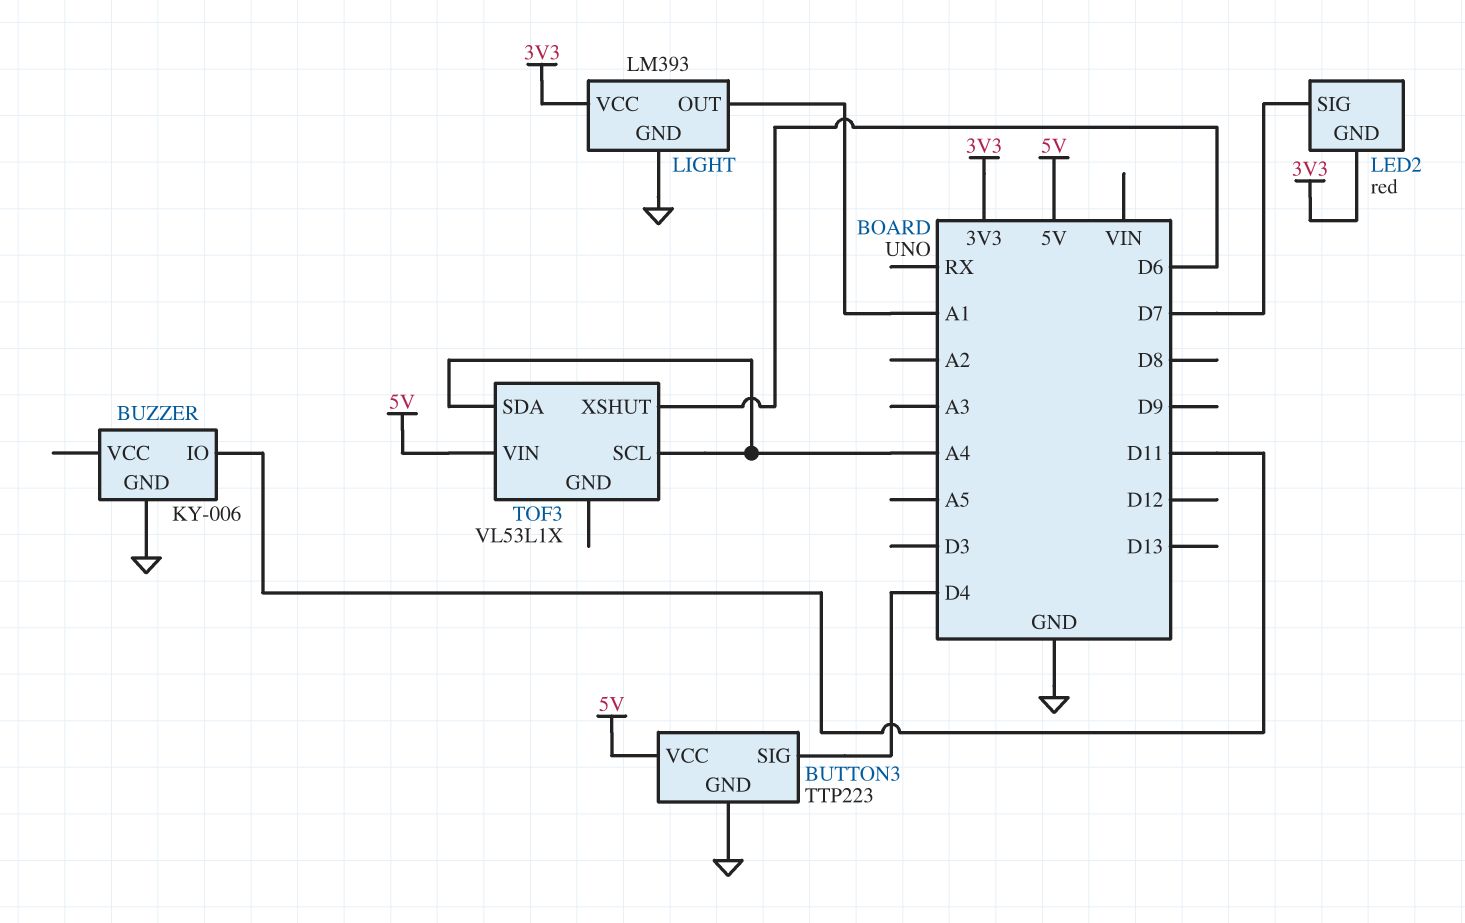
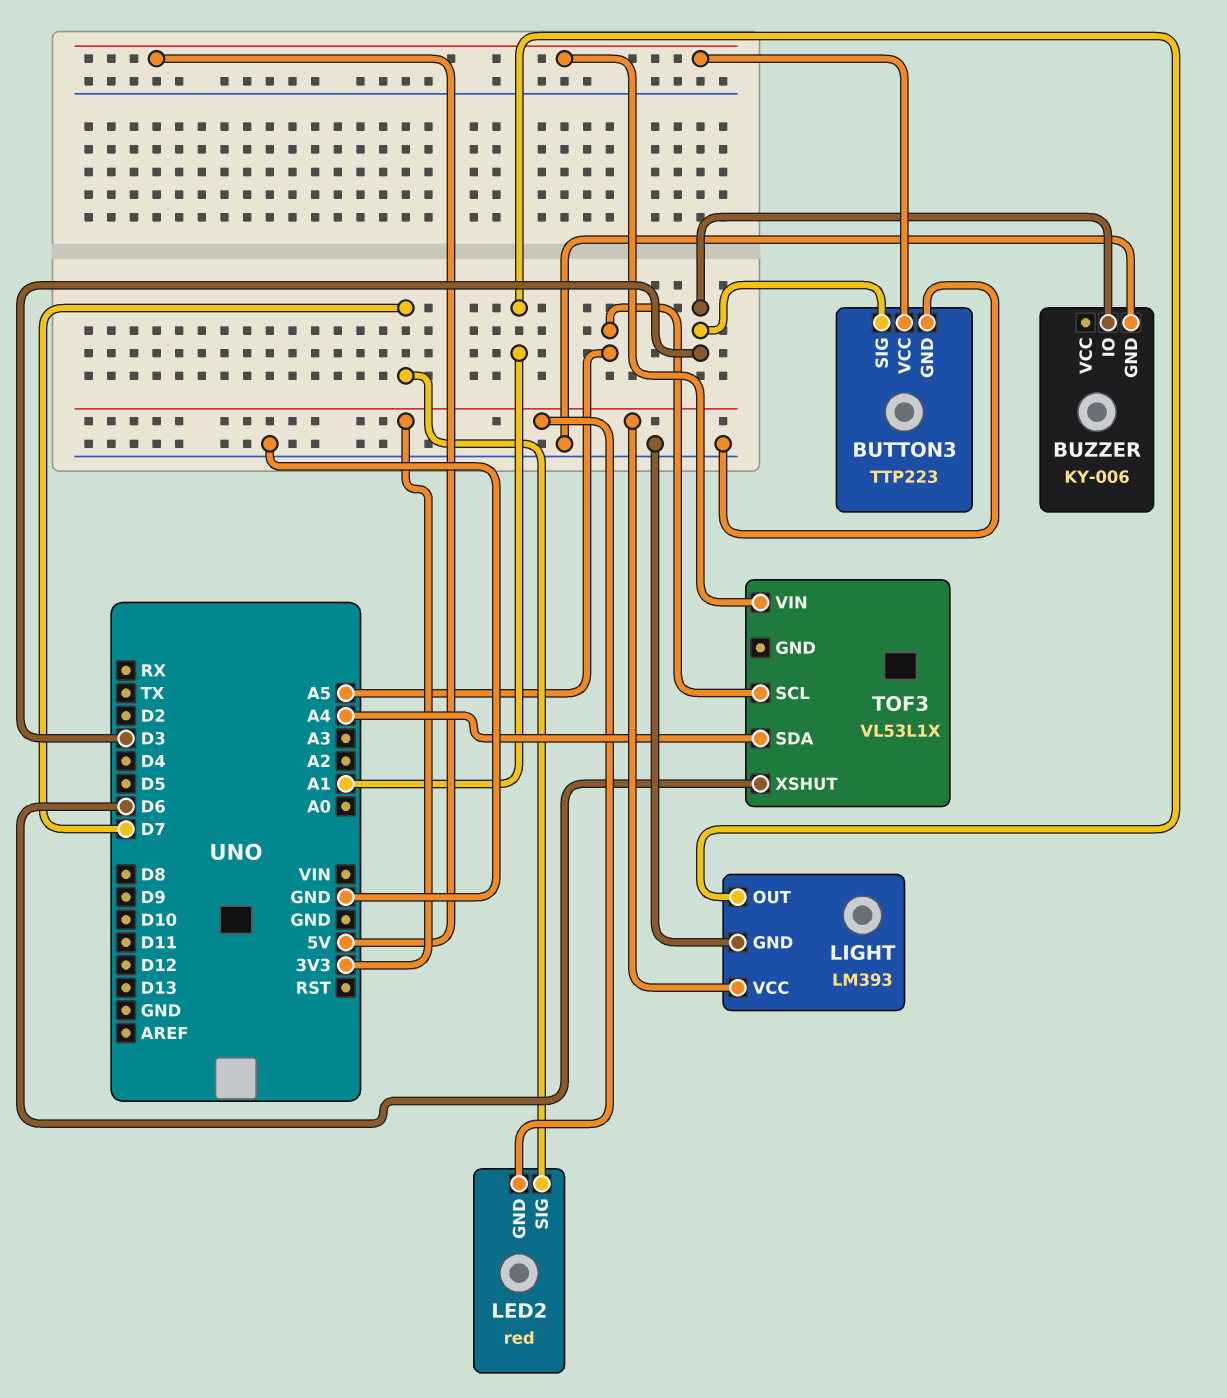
BUTTON3 pin SIG: D4 -> D3
BUZZER pin IO: D11 -> D3
TOF3 pin SCL: A4 -> A5

